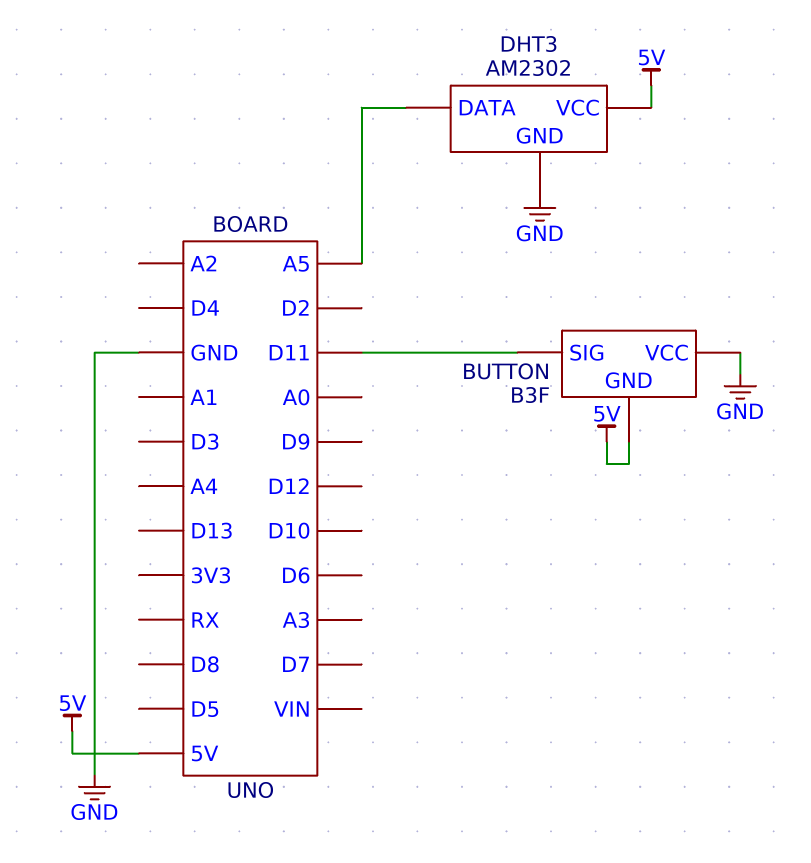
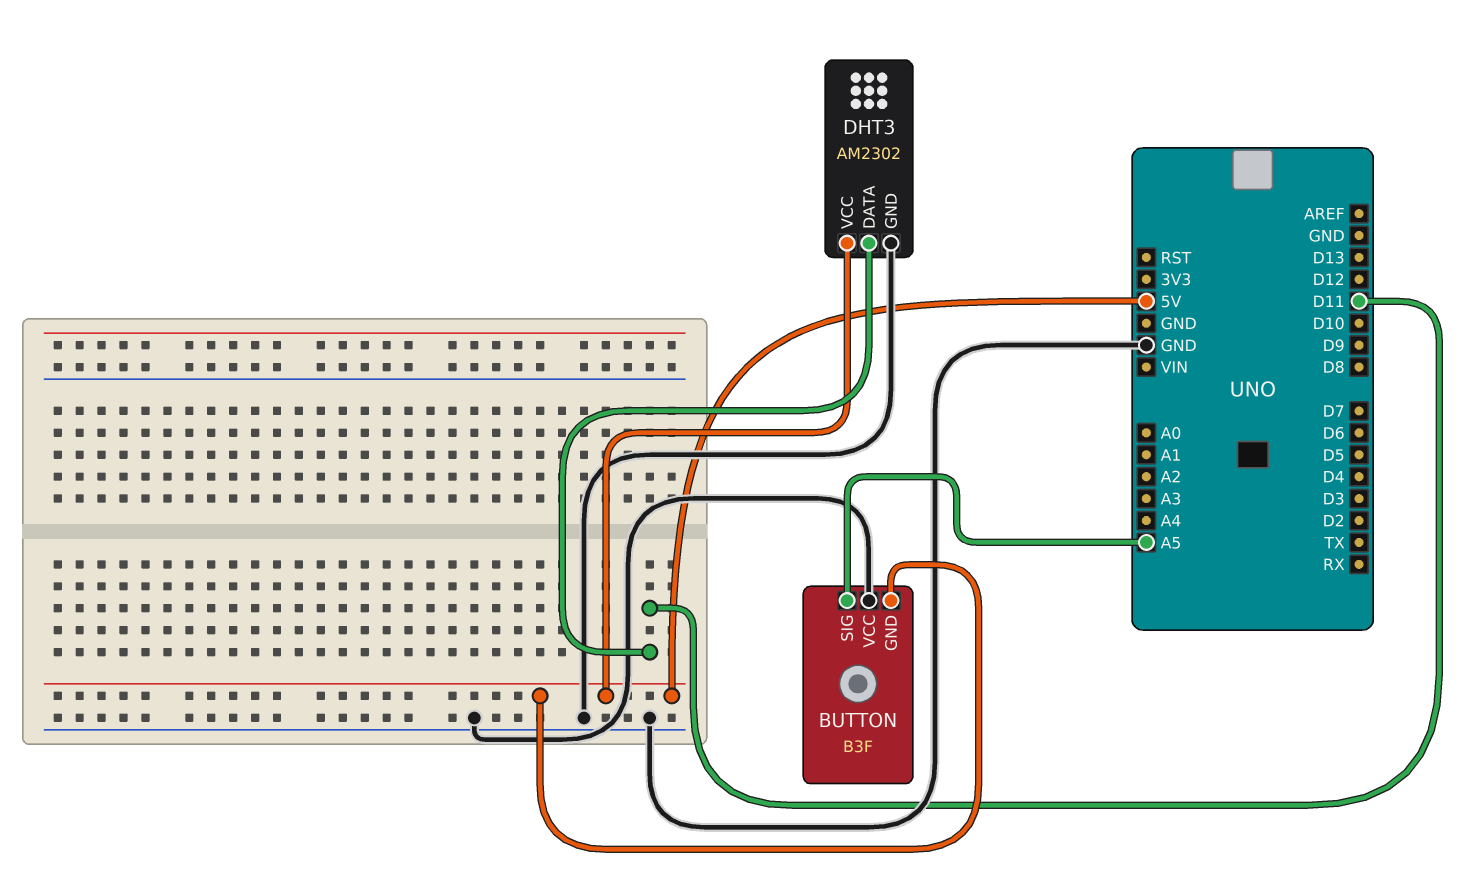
BUTTON pin SIG: D11 -> A5
DHT3 pin DATA: A5 -> D11

